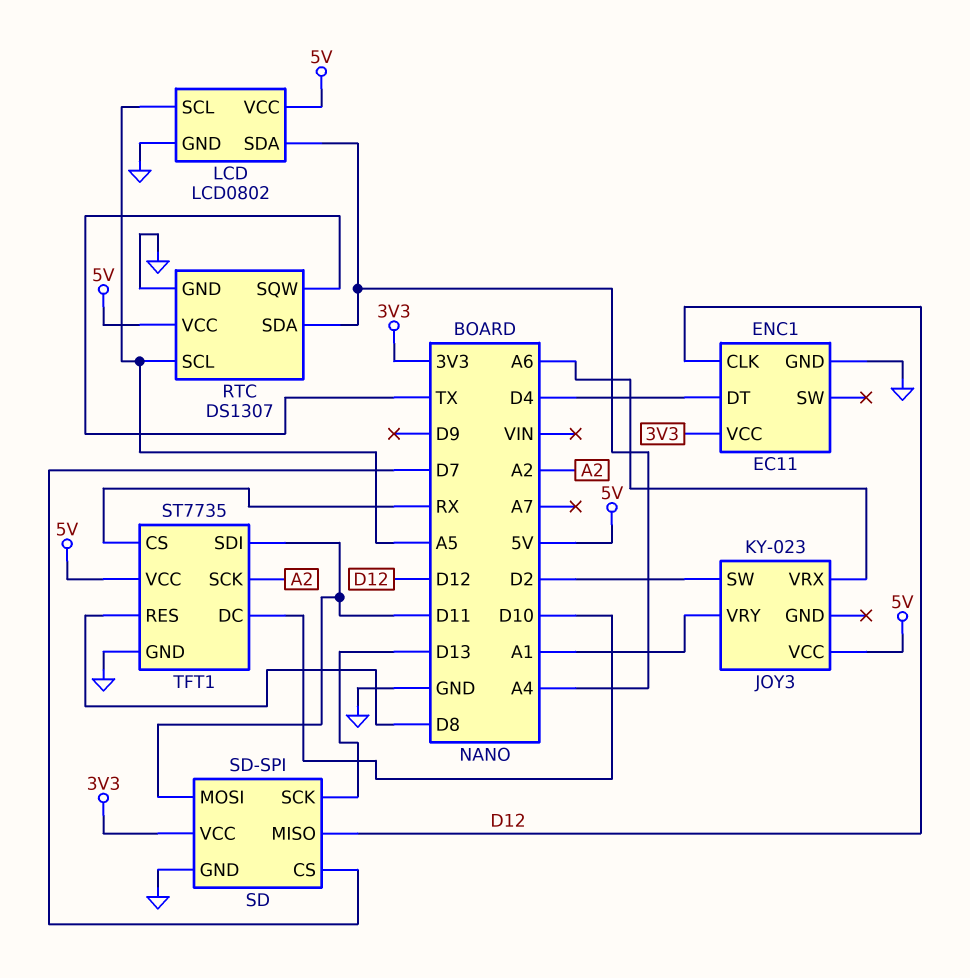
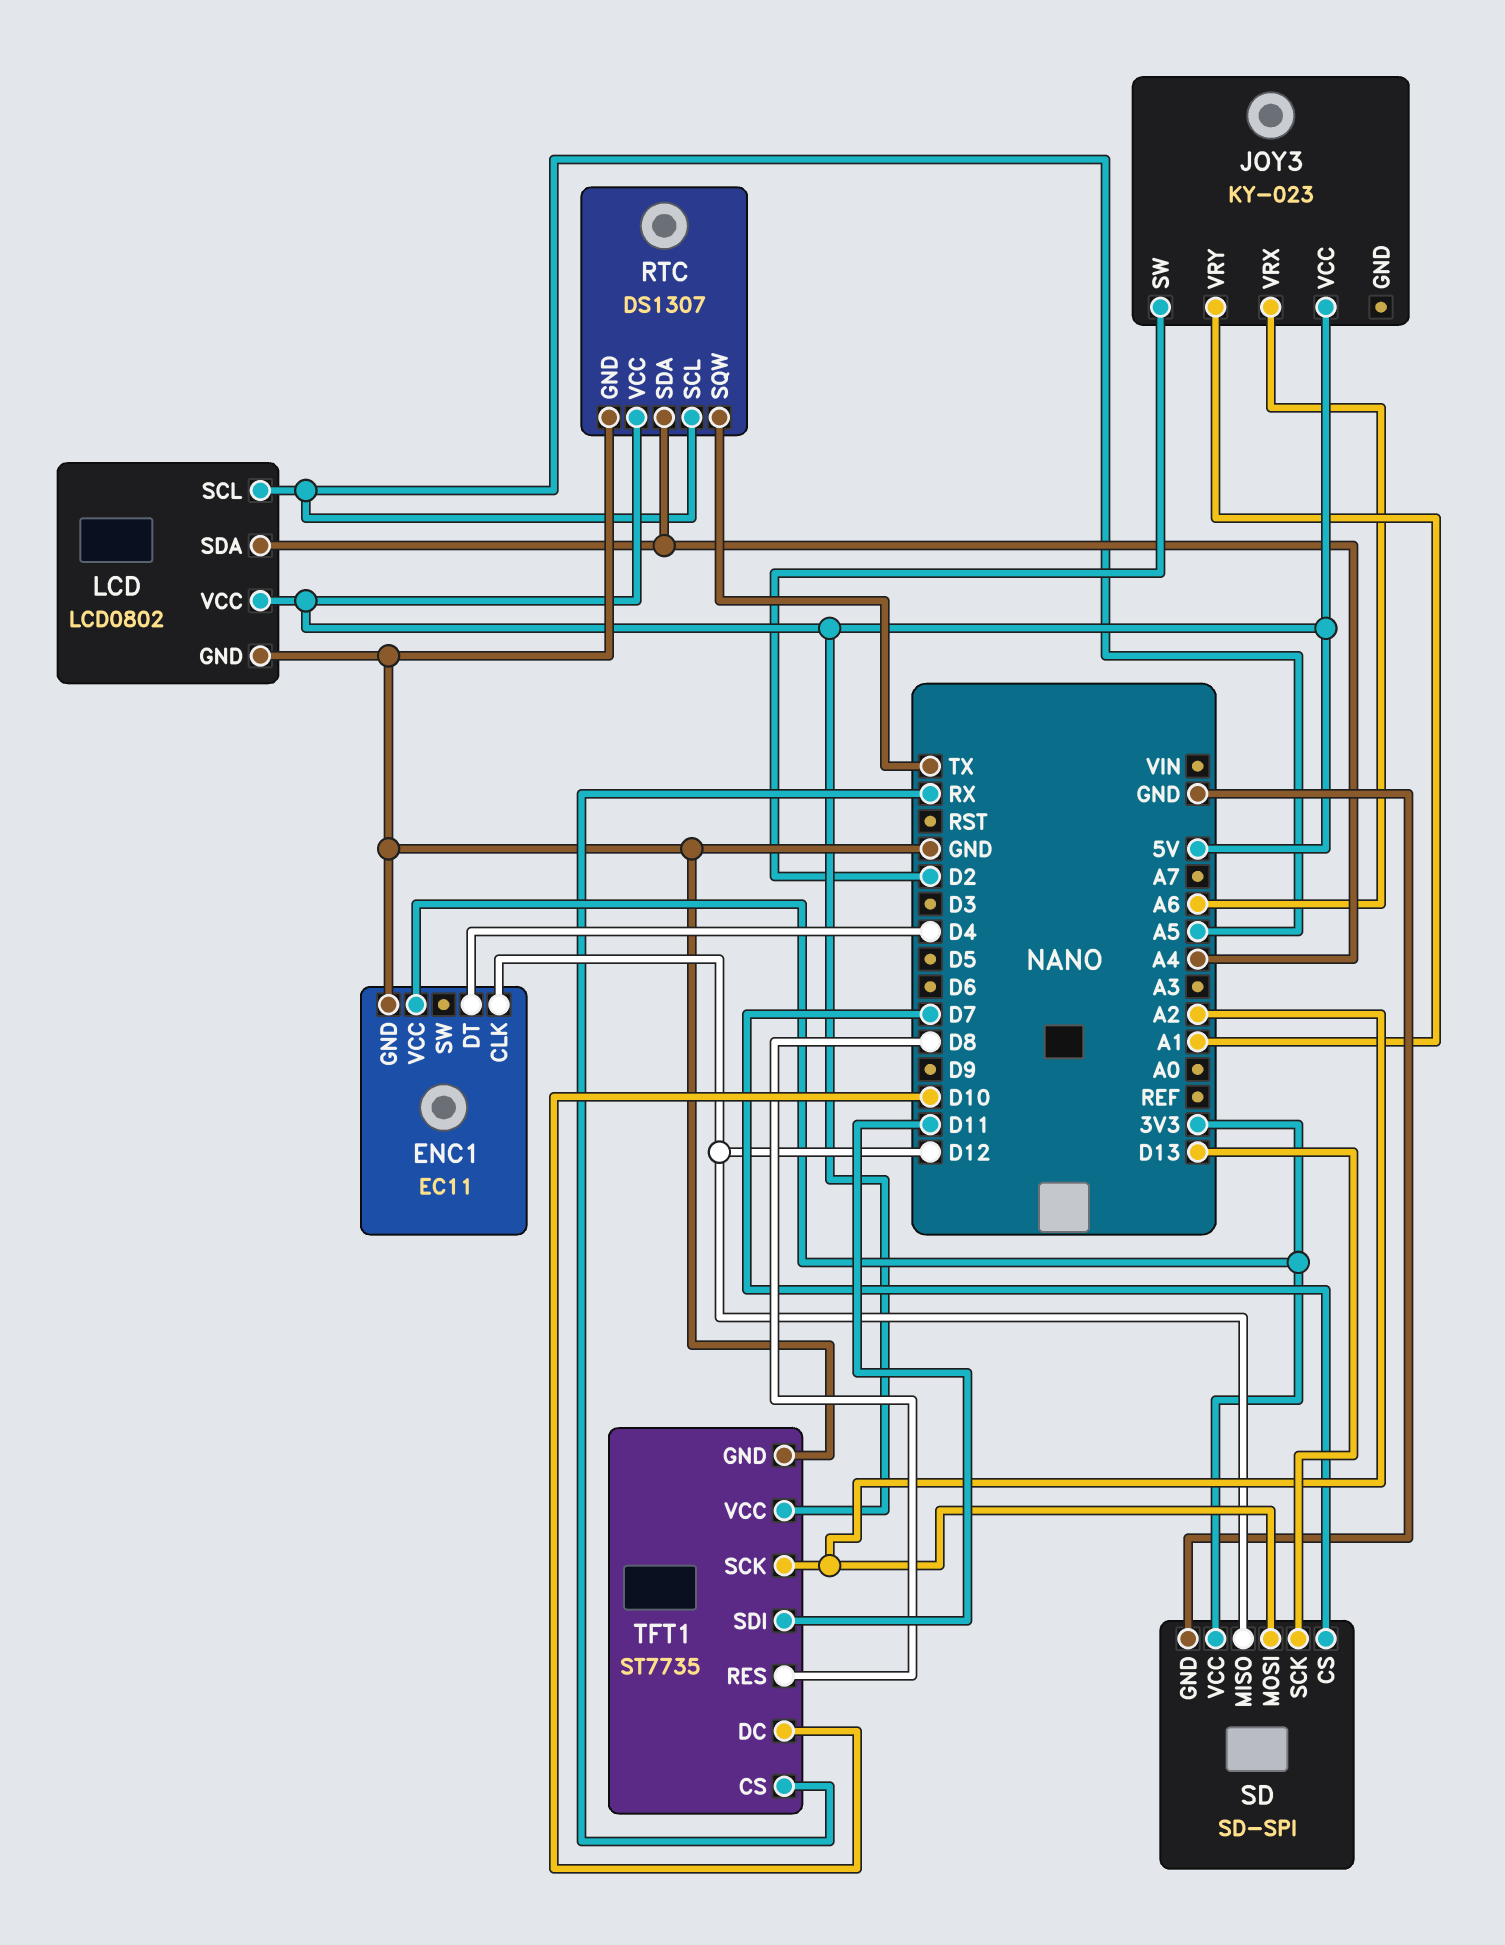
SD pin MOSI: D11 -> A2

